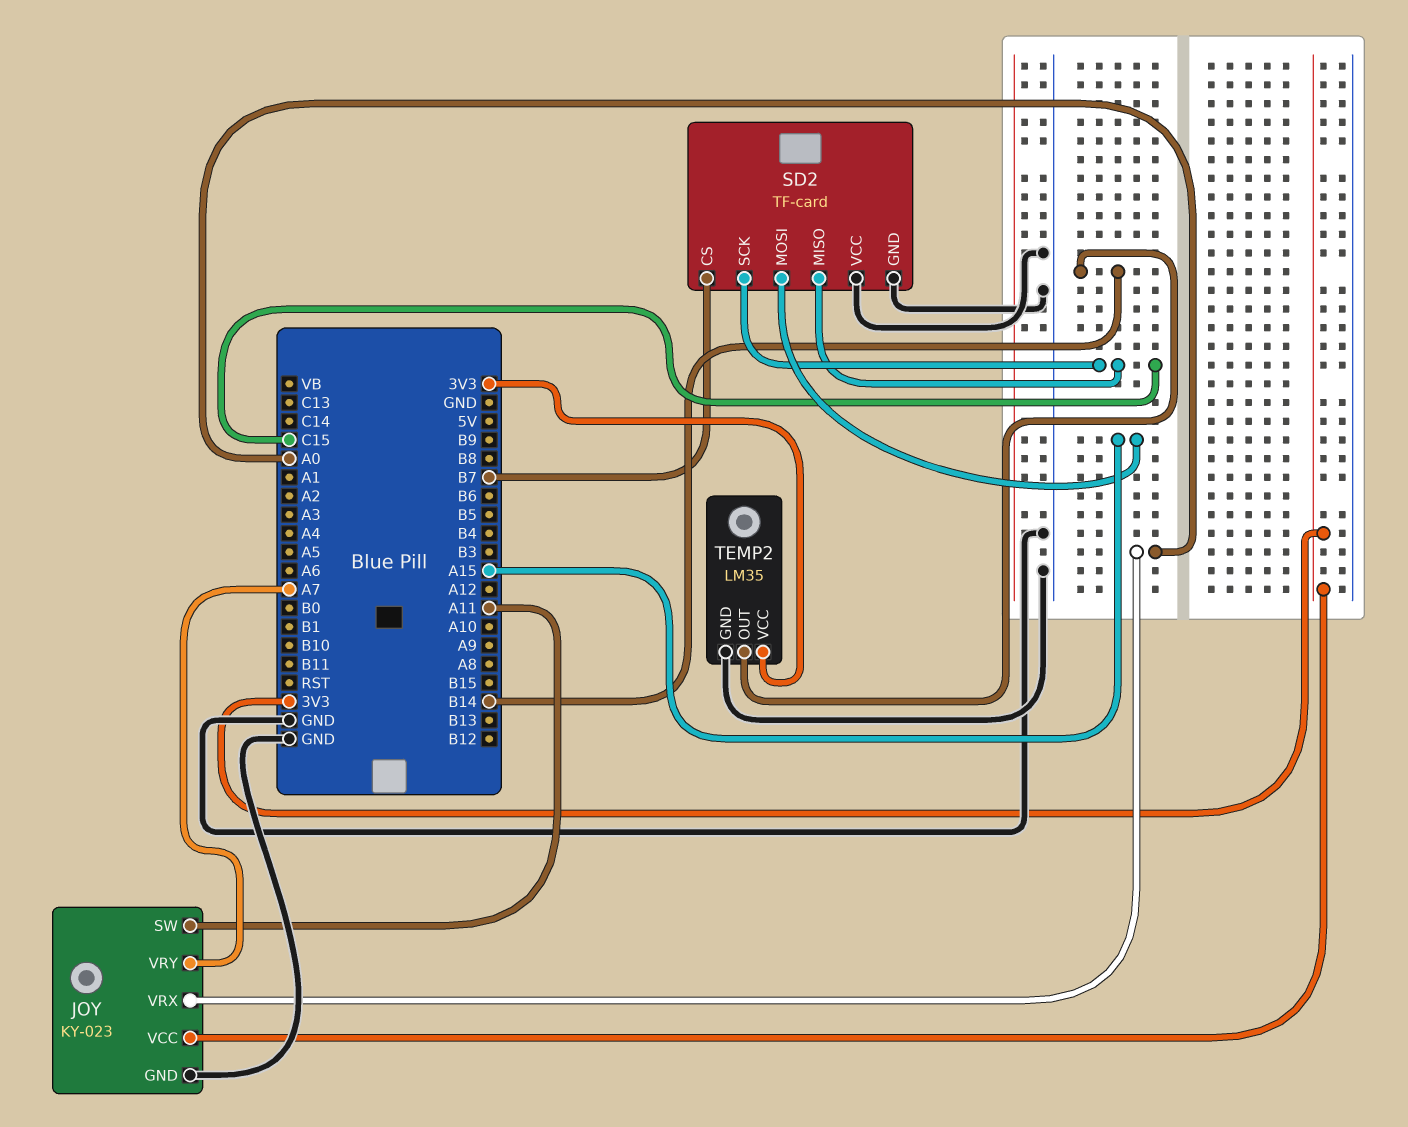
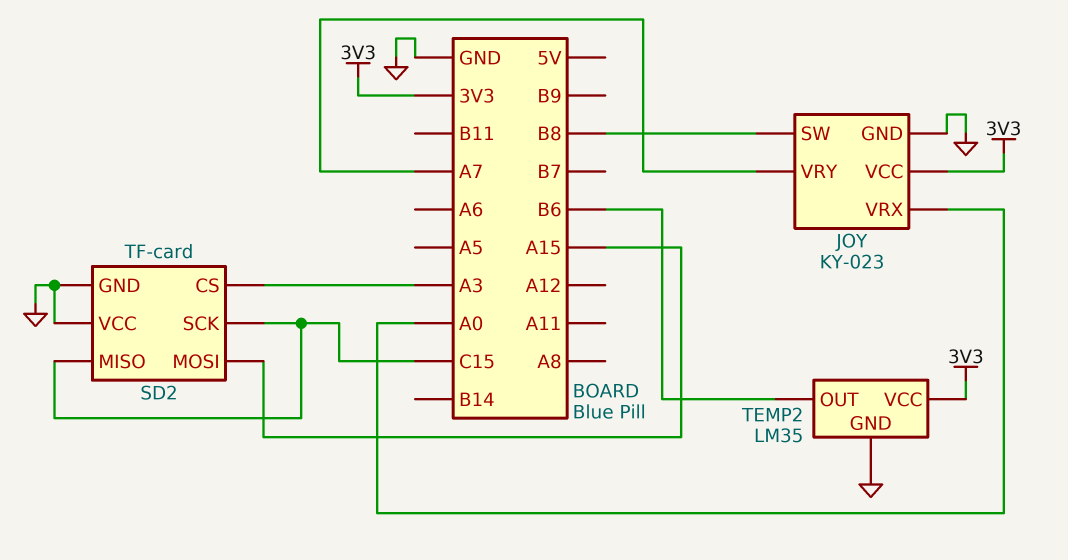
JOY pin SW: A11 -> B8
SD2 pin CS: B7 -> A3
TEMP2 pin OUT: B14 -> B6

